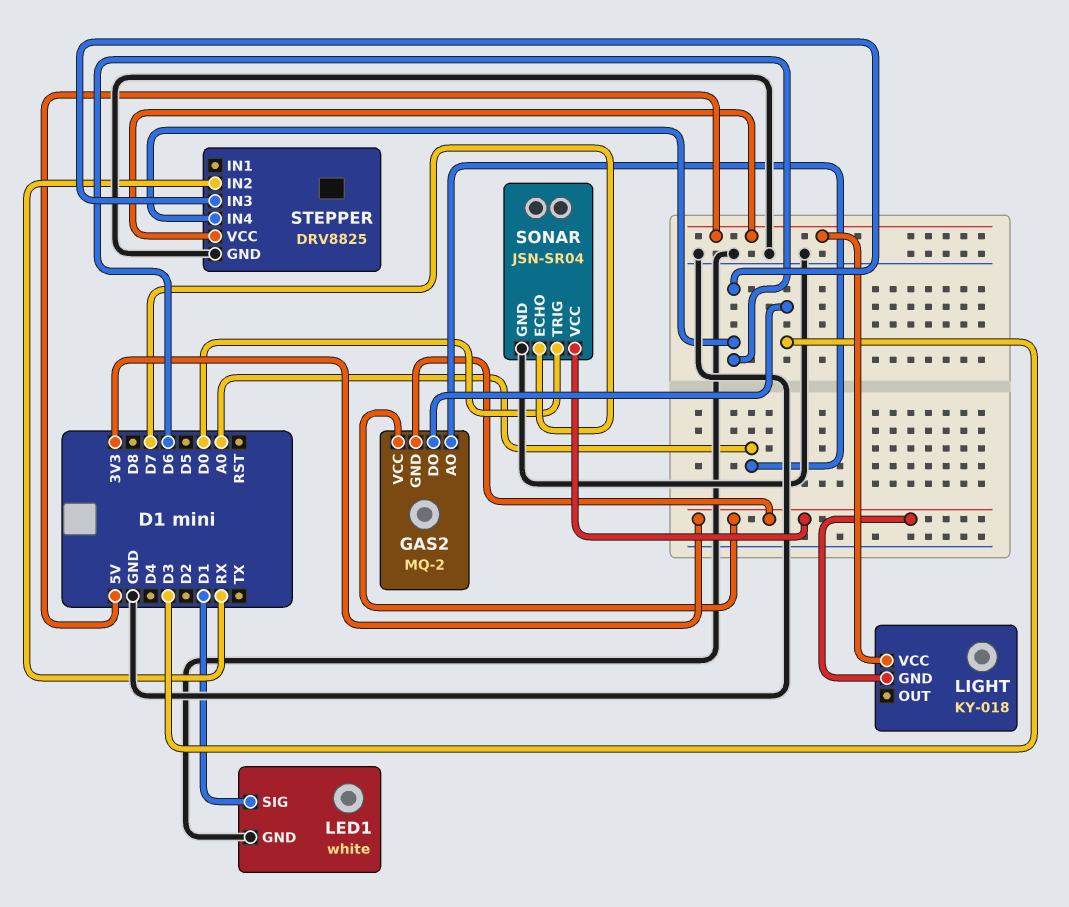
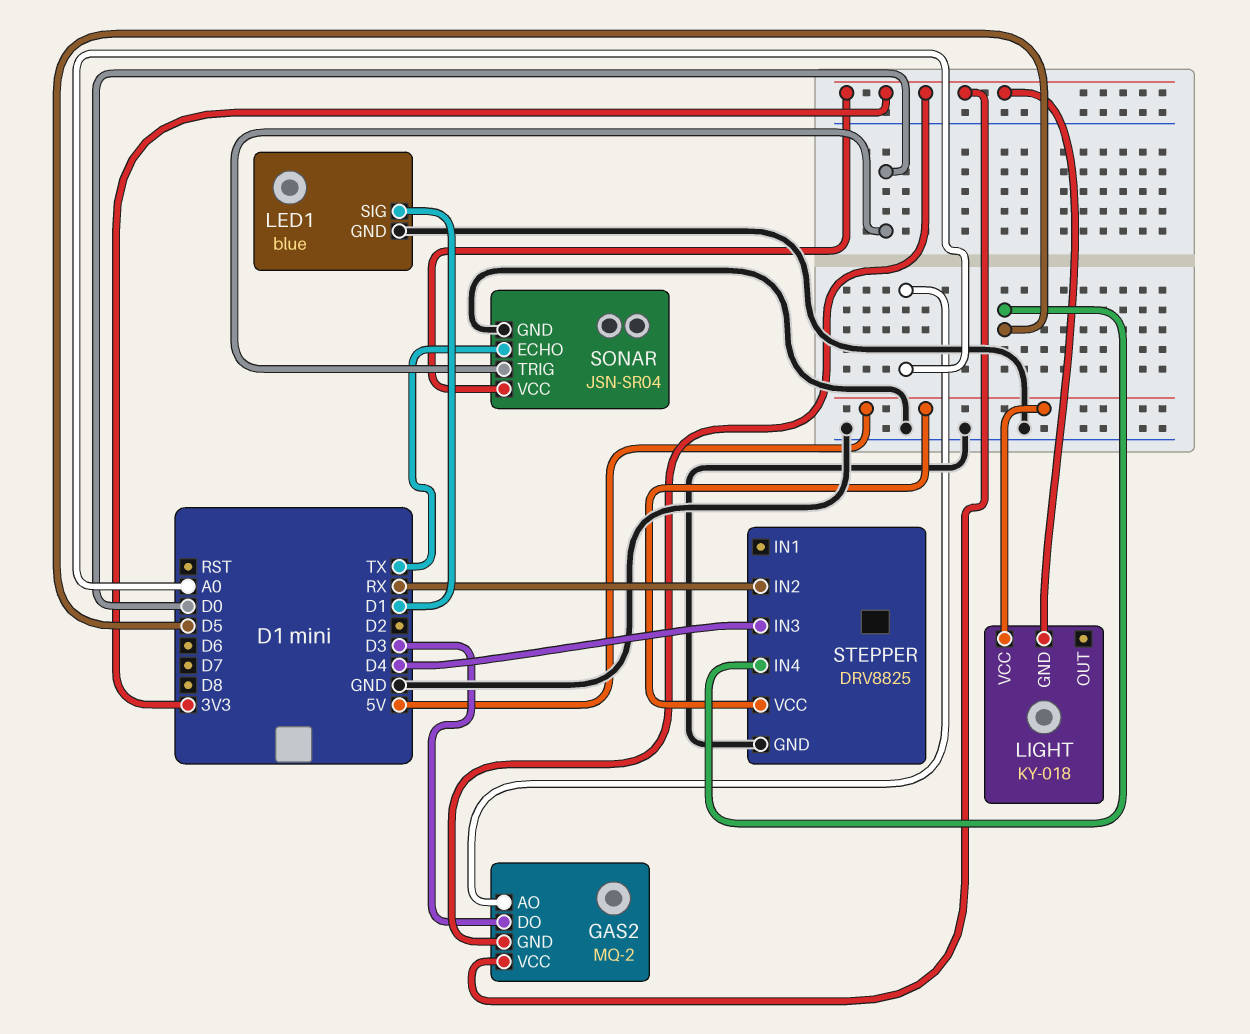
LED1: white -> blue
SONAR pin ECHO: D7 -> TX
STEPPER pin IN3: D6 -> D4
STEPPER pin IN4: D6 -> D5

